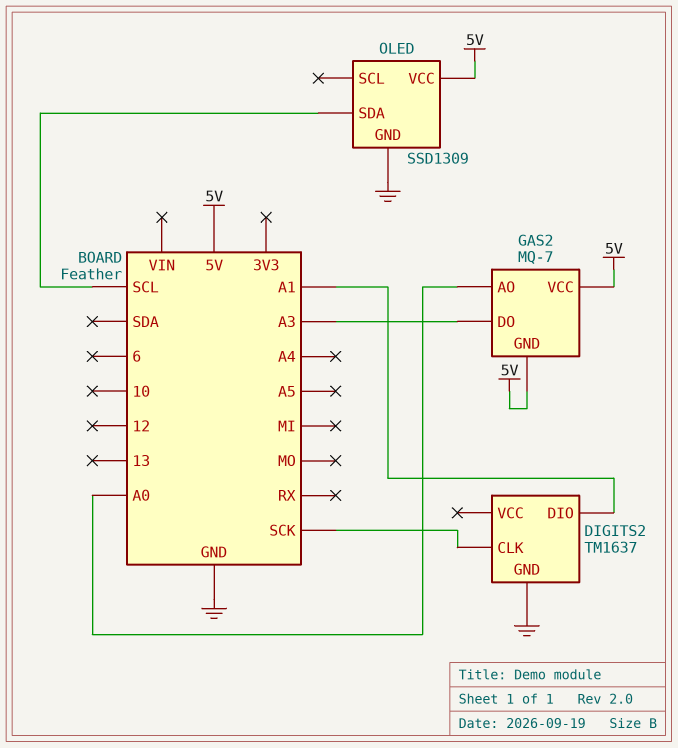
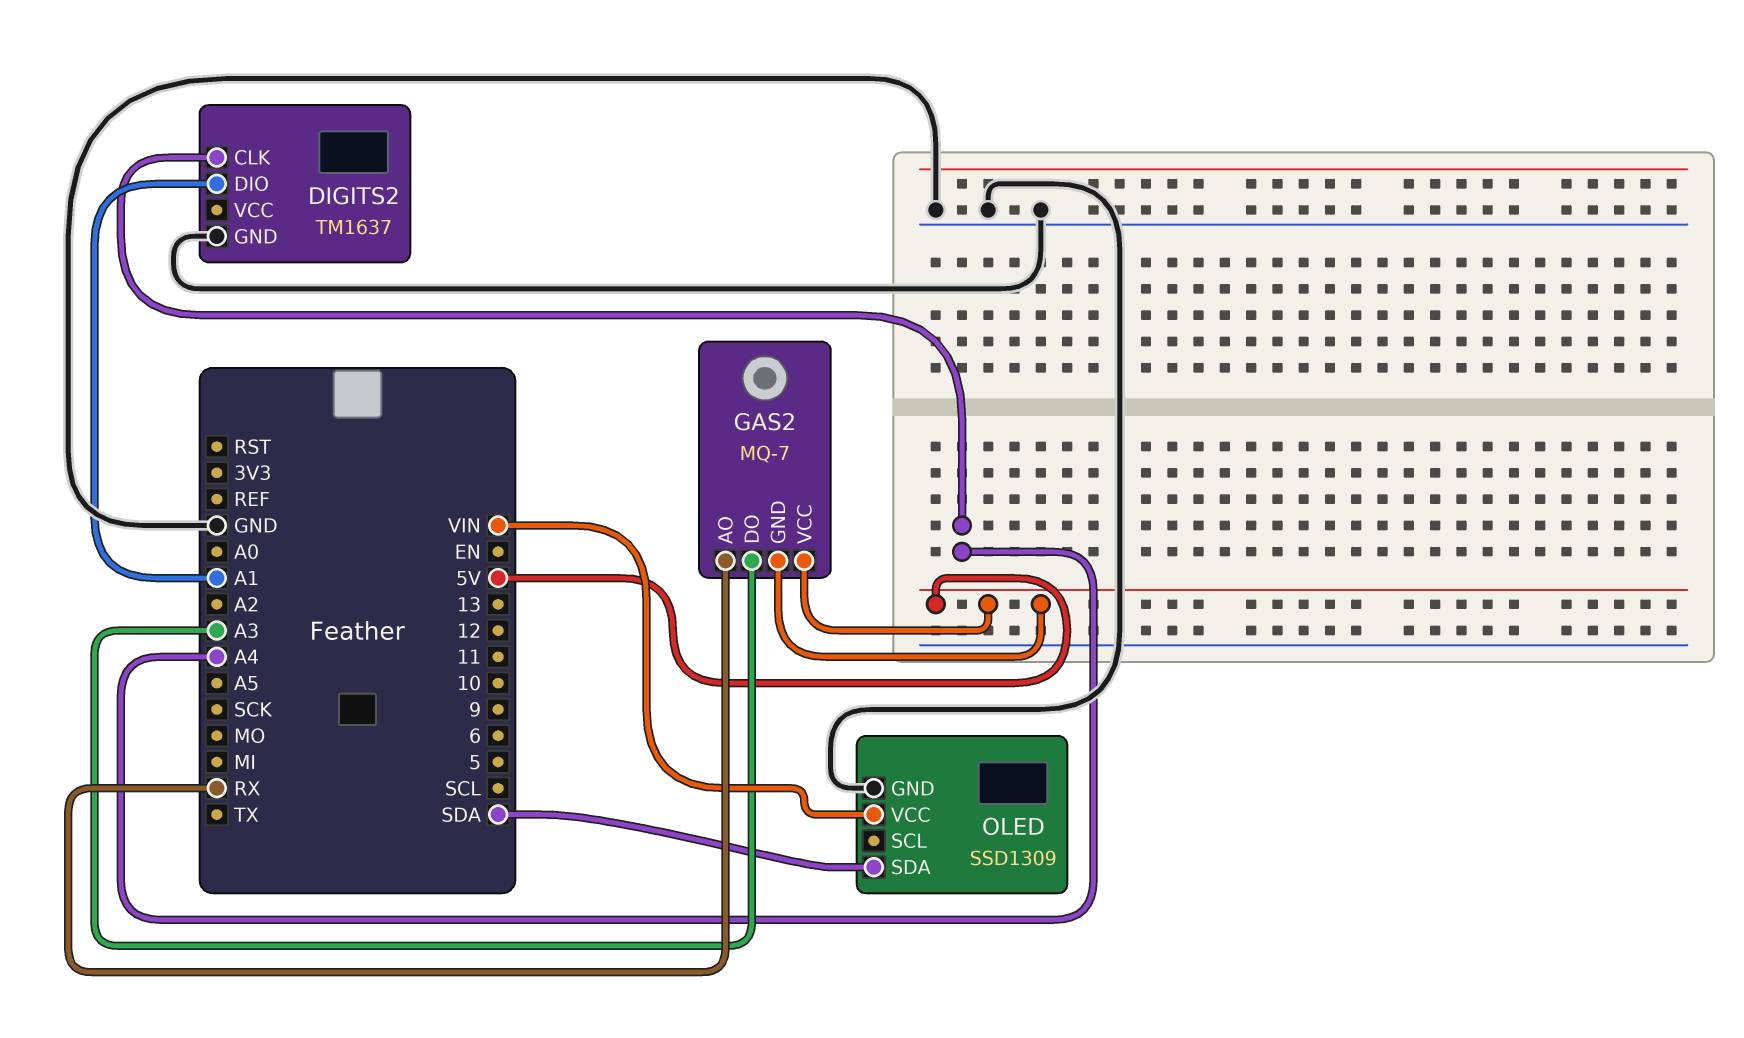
DIGITS2 pin CLK: SCK -> A4
GAS2 pin AO: A0 -> RX
OLED pin SDA: SCL -> SDA
OLED pin VCC: 5V -> VIN

